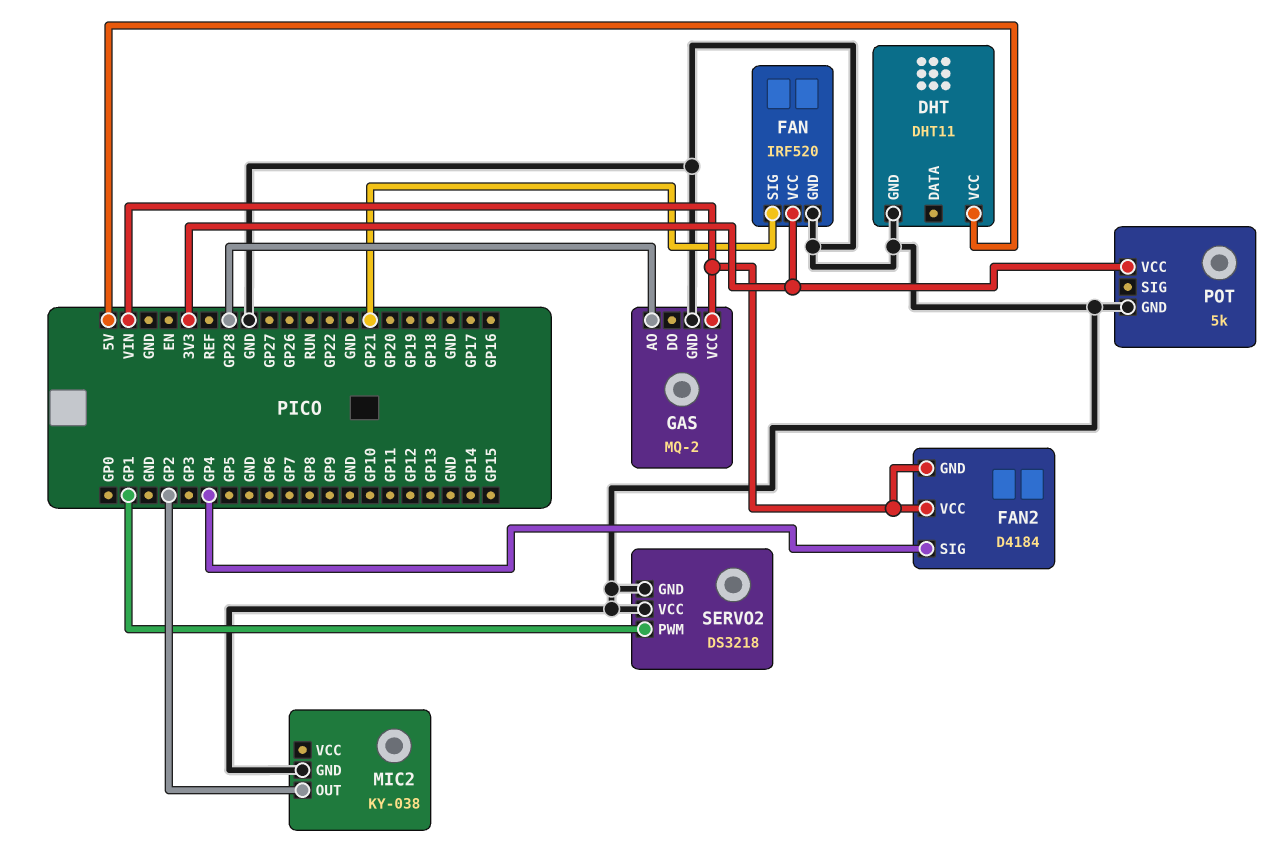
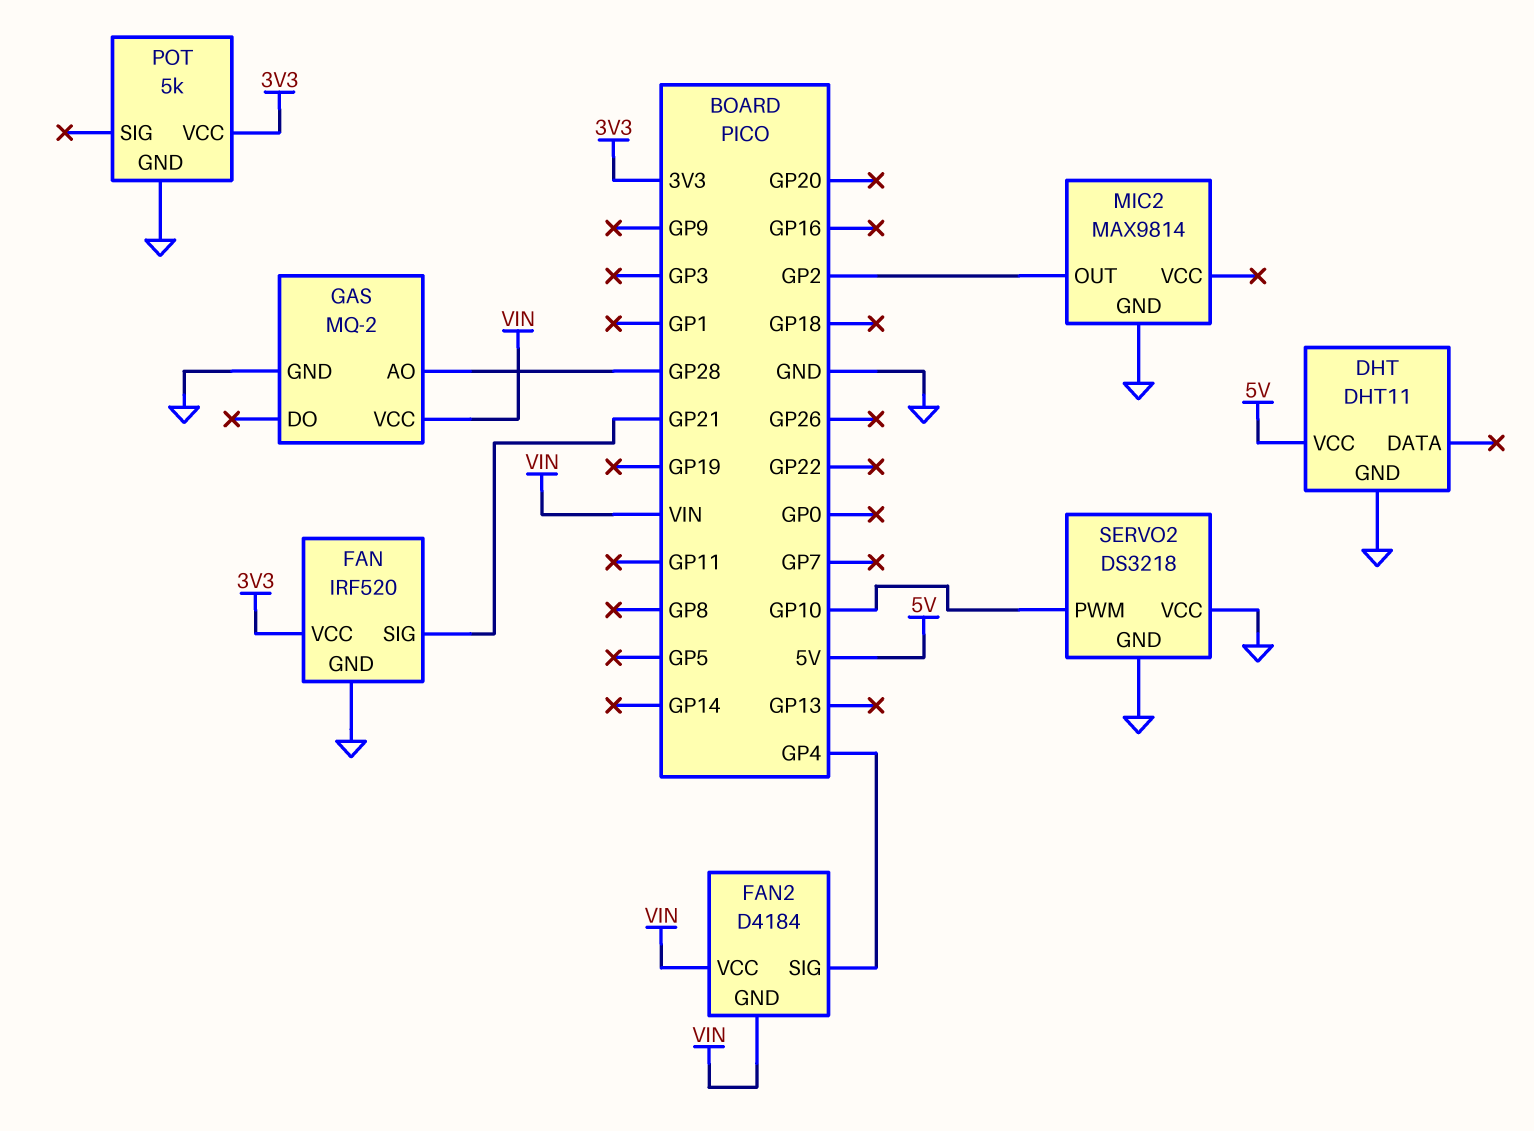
MIC2: KY-038 -> MAX9814
SERVO2 pin PWM: GP1 -> GP10

